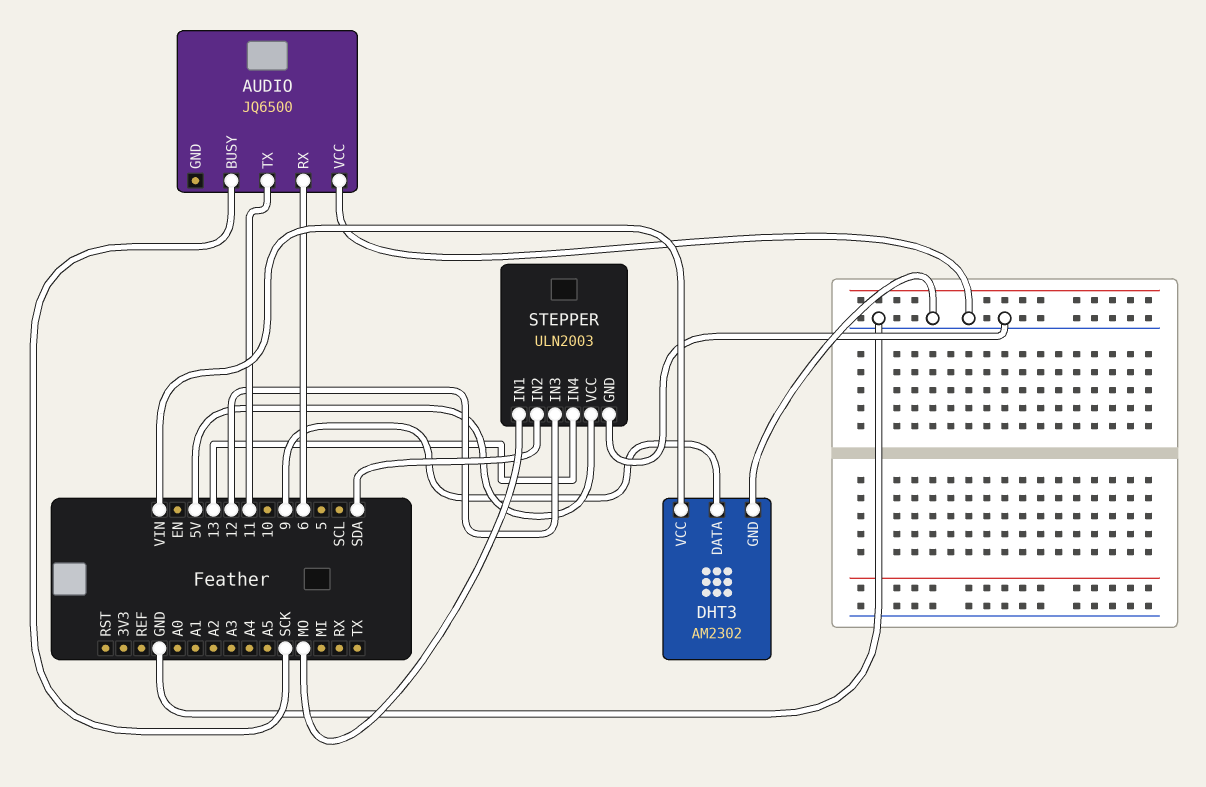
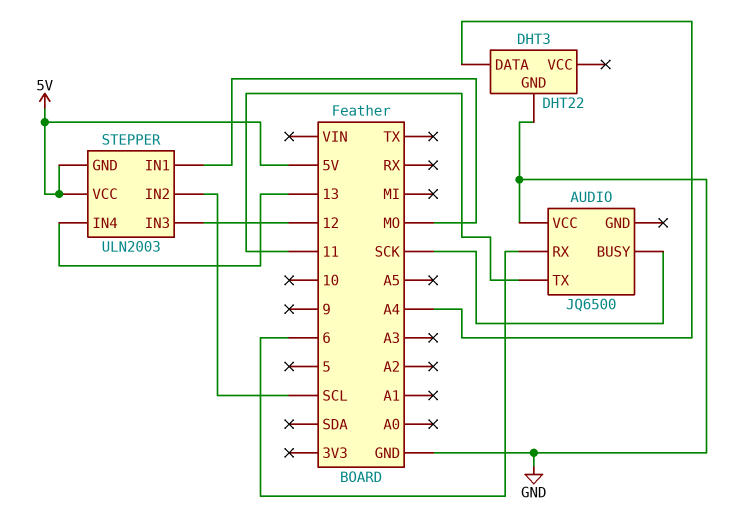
DHT3: AM2302 -> DHT22
DHT3 pin DATA: 9 -> A4
DHT3 pin VCC: VIN -> none
STEPPER pin GND: GND -> 5V
STEPPER pin IN2: SDA -> SCL

